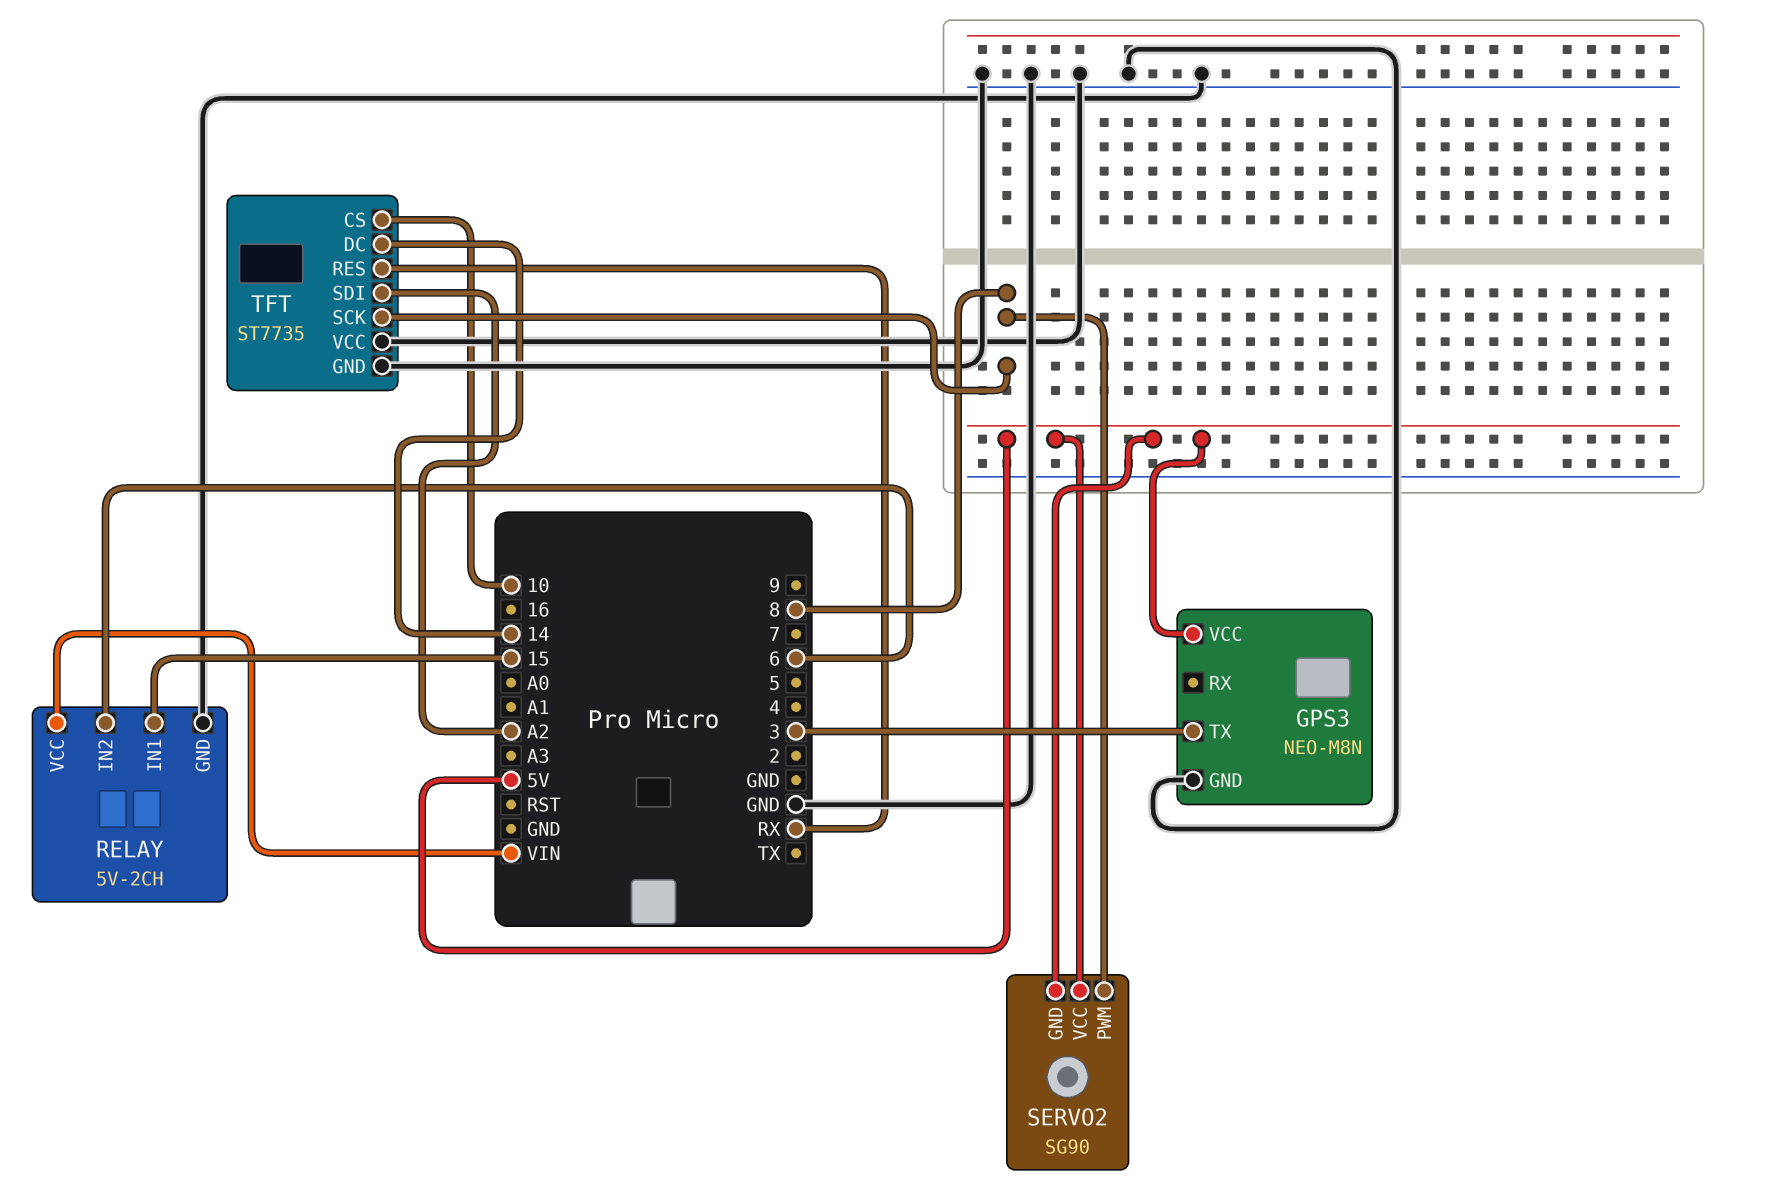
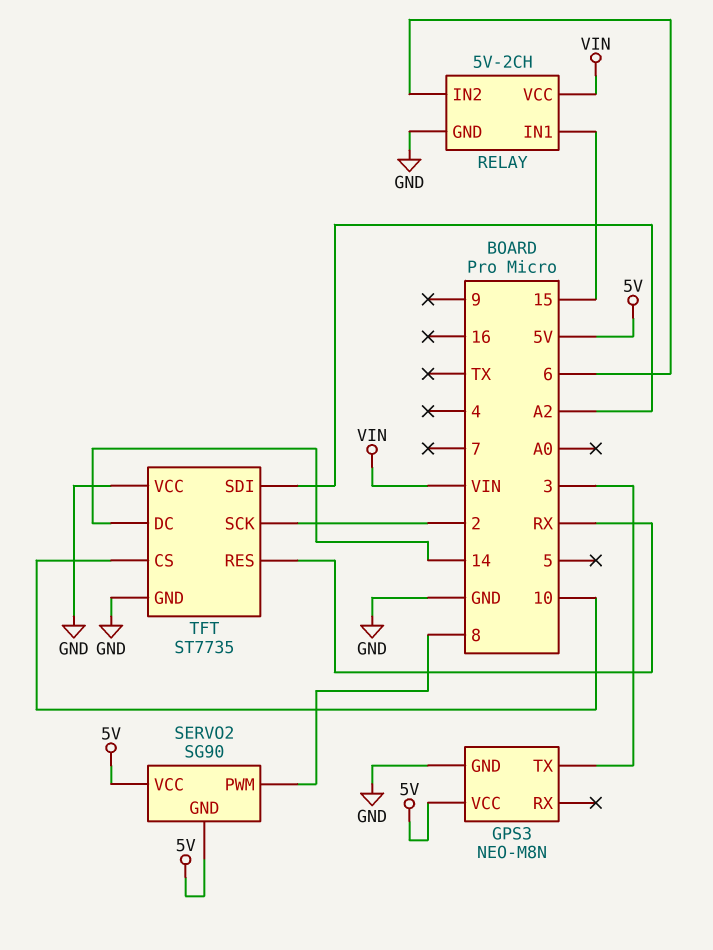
TFT pin SCK: 8 -> 2

